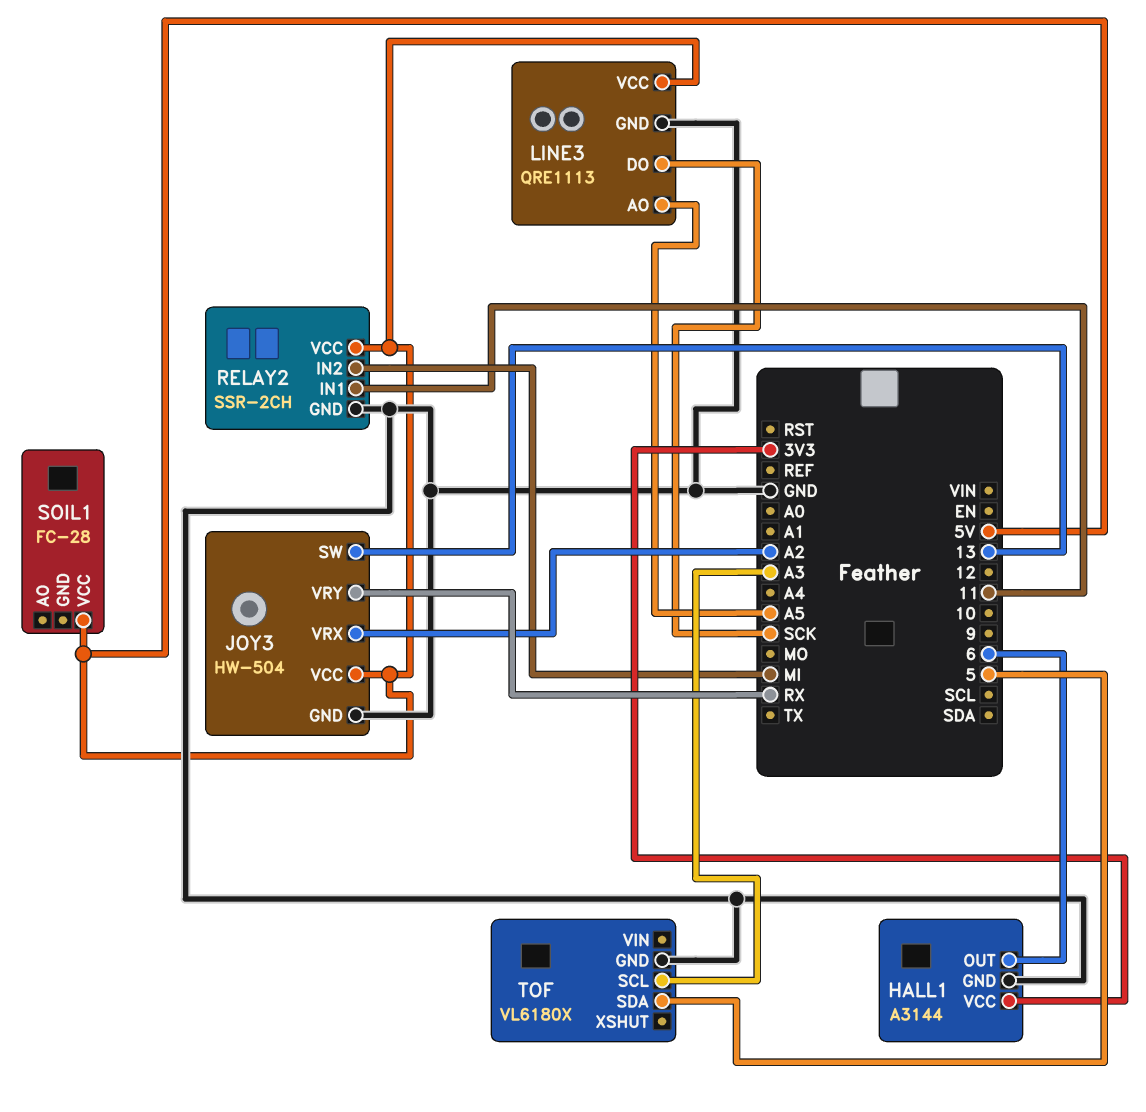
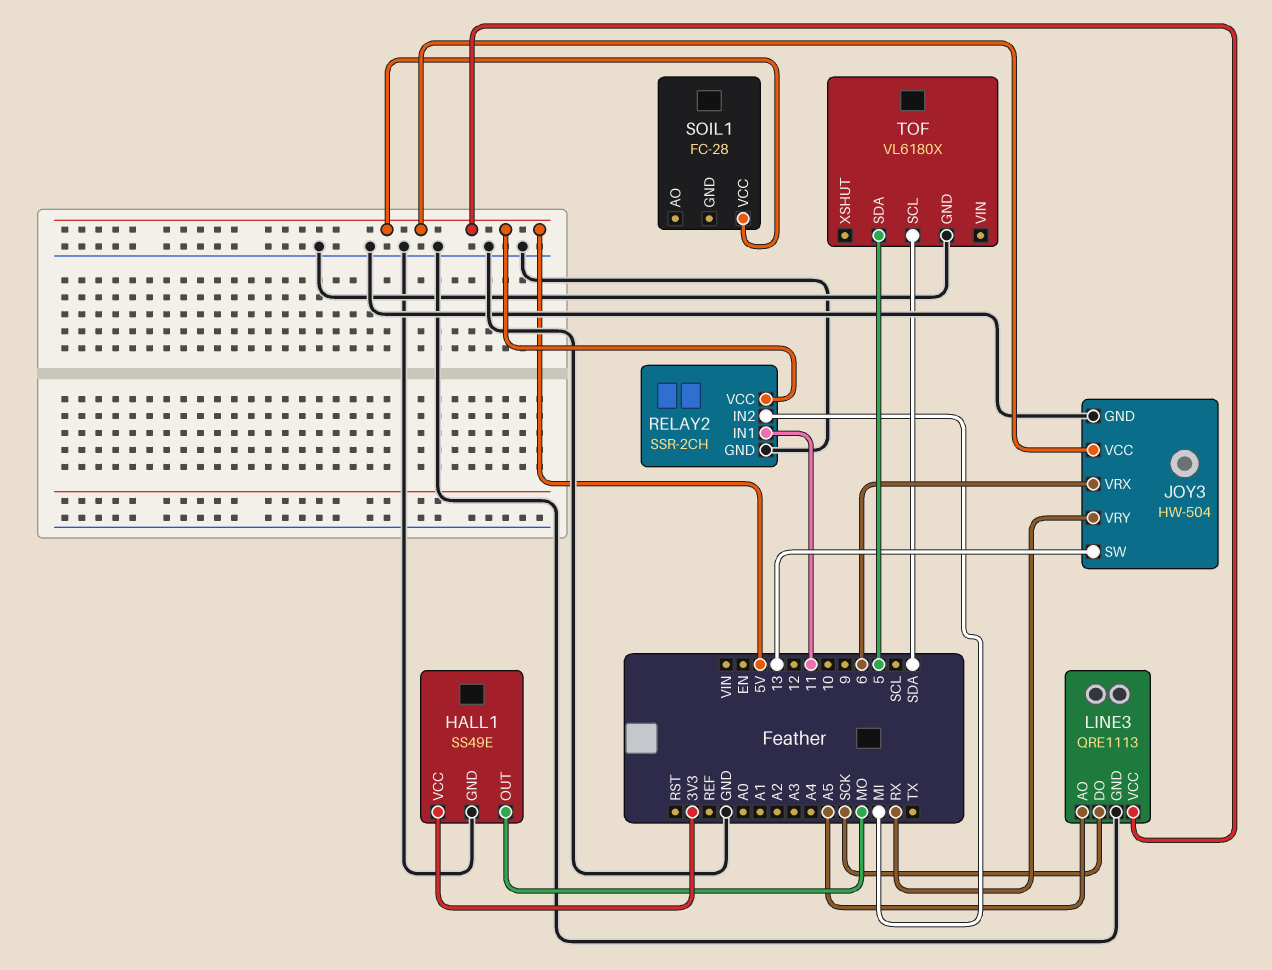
HALL1: A3144 -> SS49E
HALL1 pin OUT: 6 -> MO
JOY3 pin VRX: A2 -> 6
TOF pin SCL: A3 -> SDA

